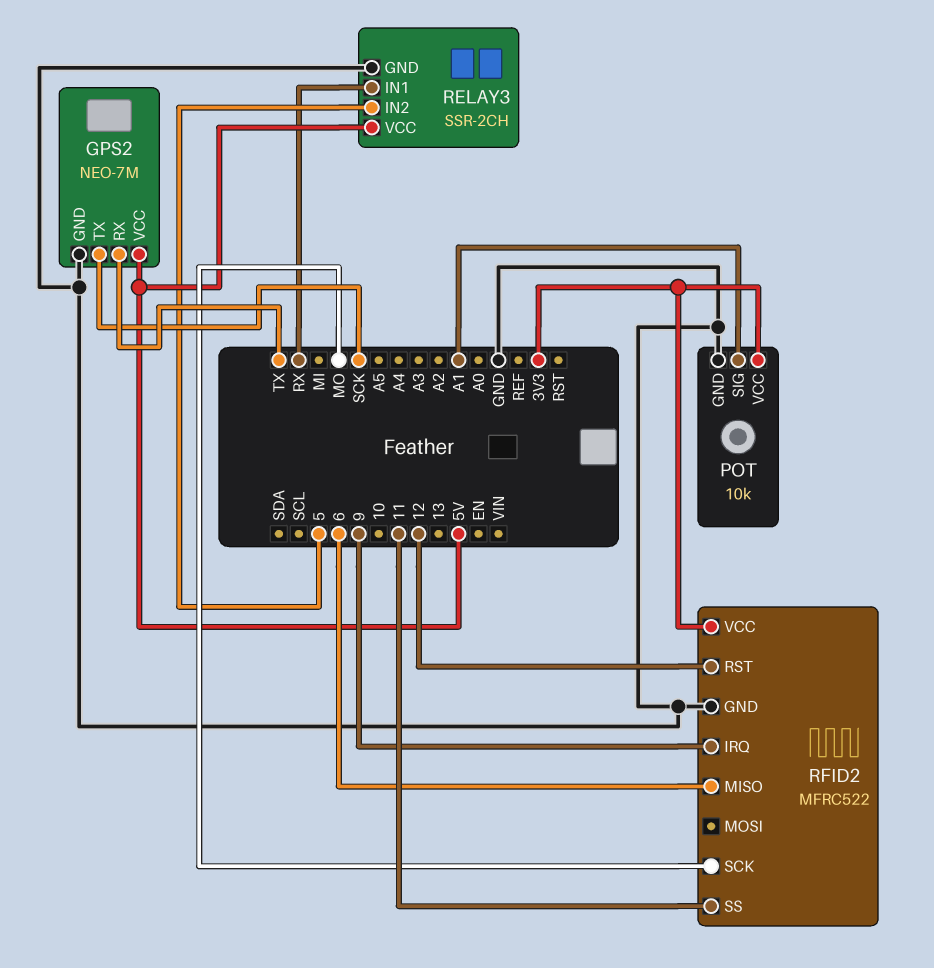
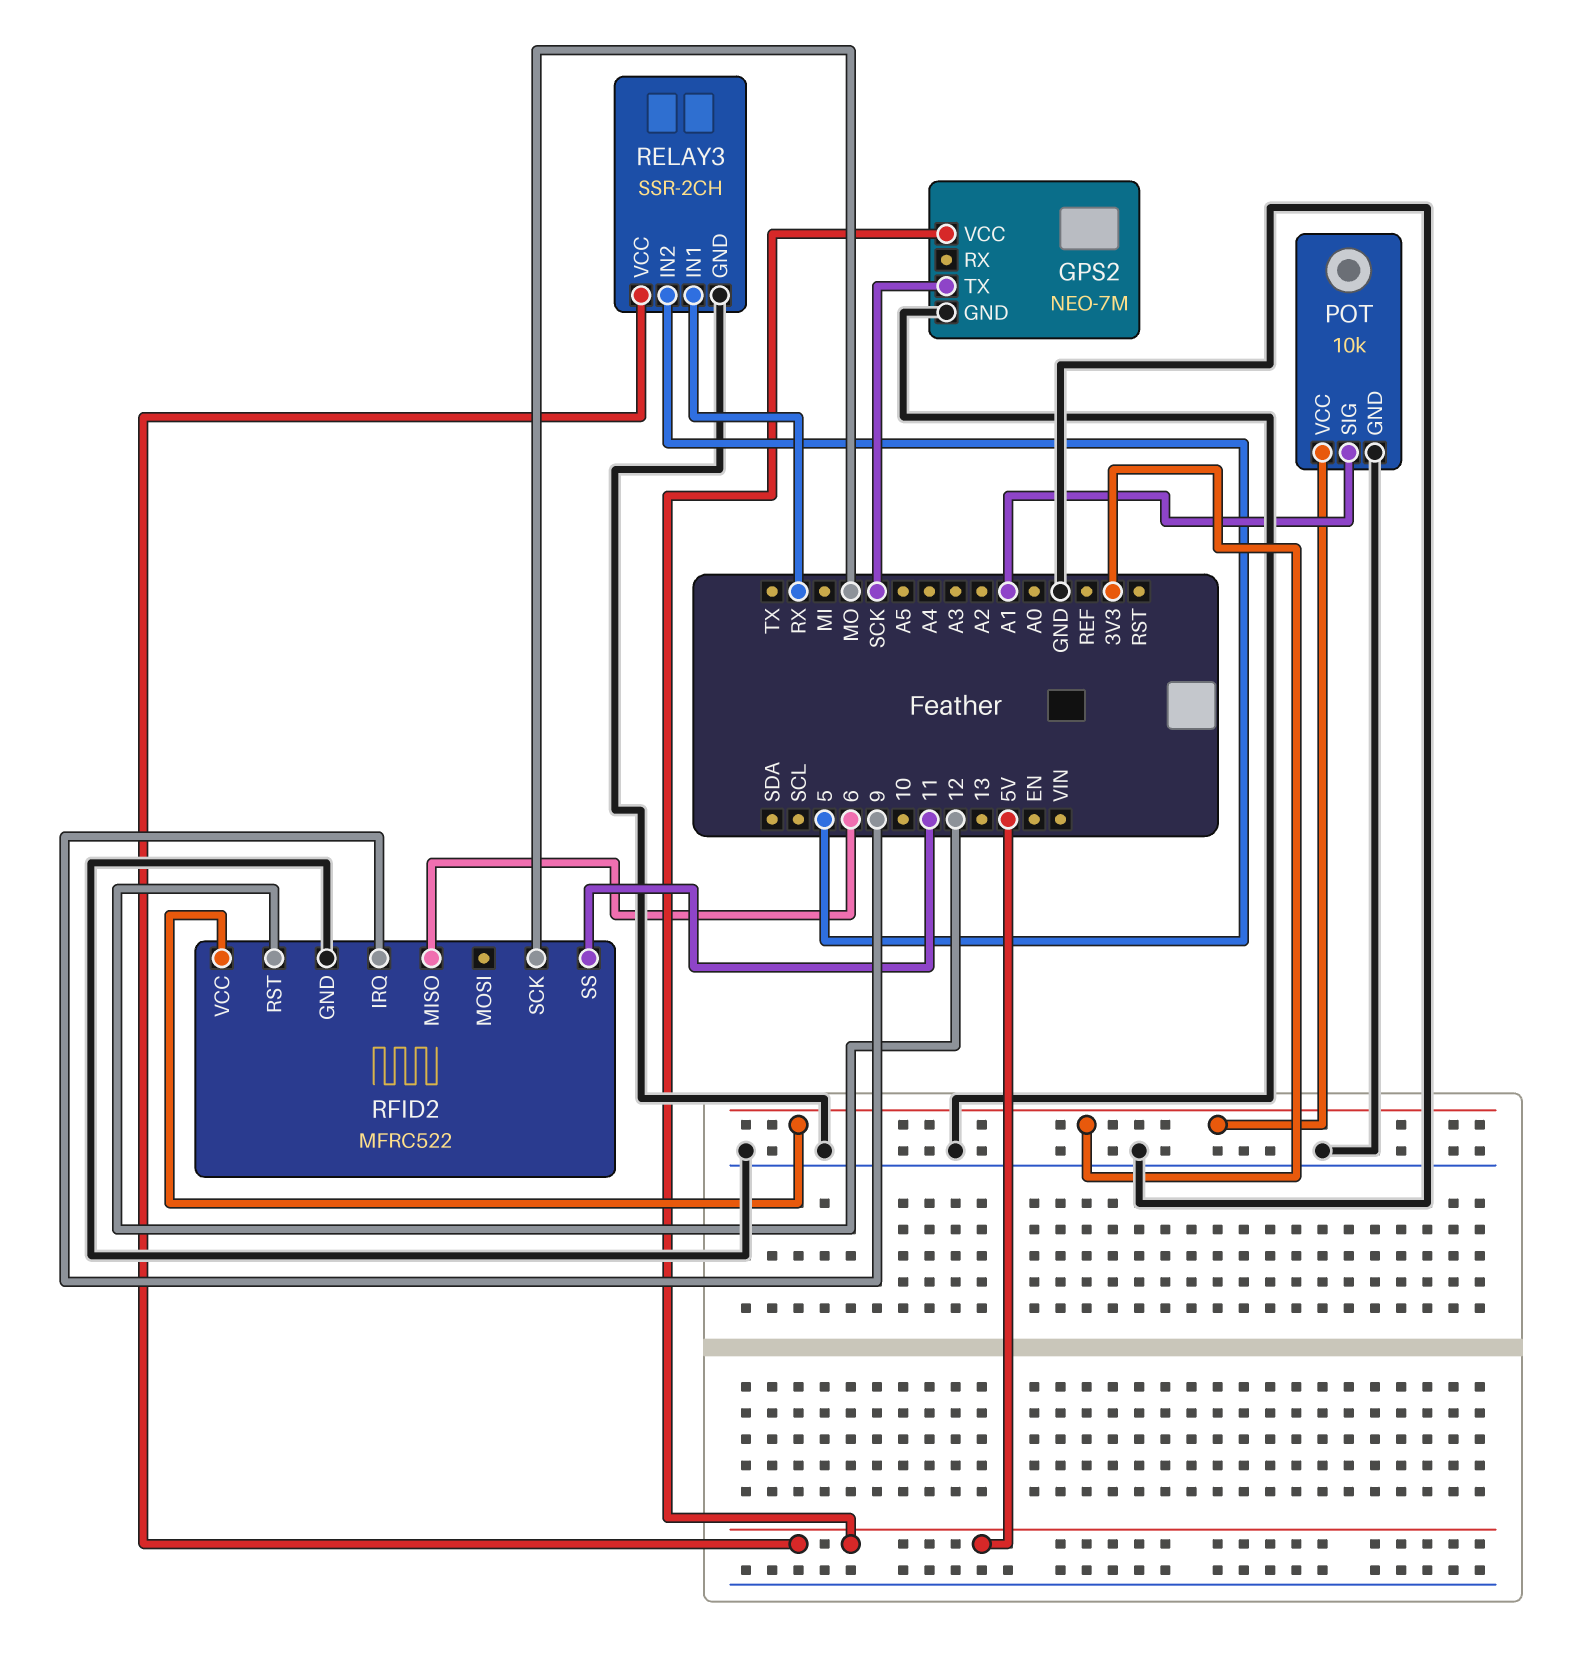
GPS2 pin RX: TX -> none

